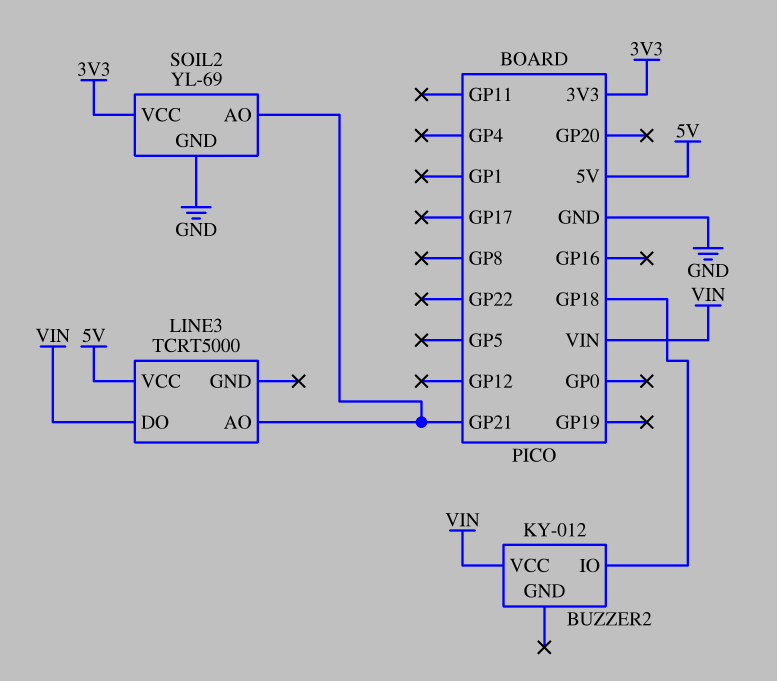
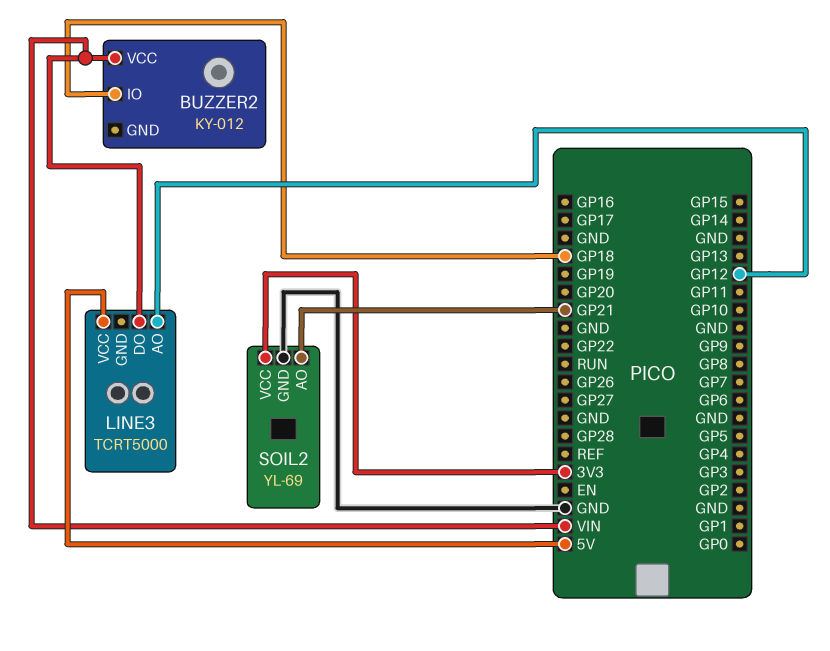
LINE3 pin AO: GP21 -> GP12

